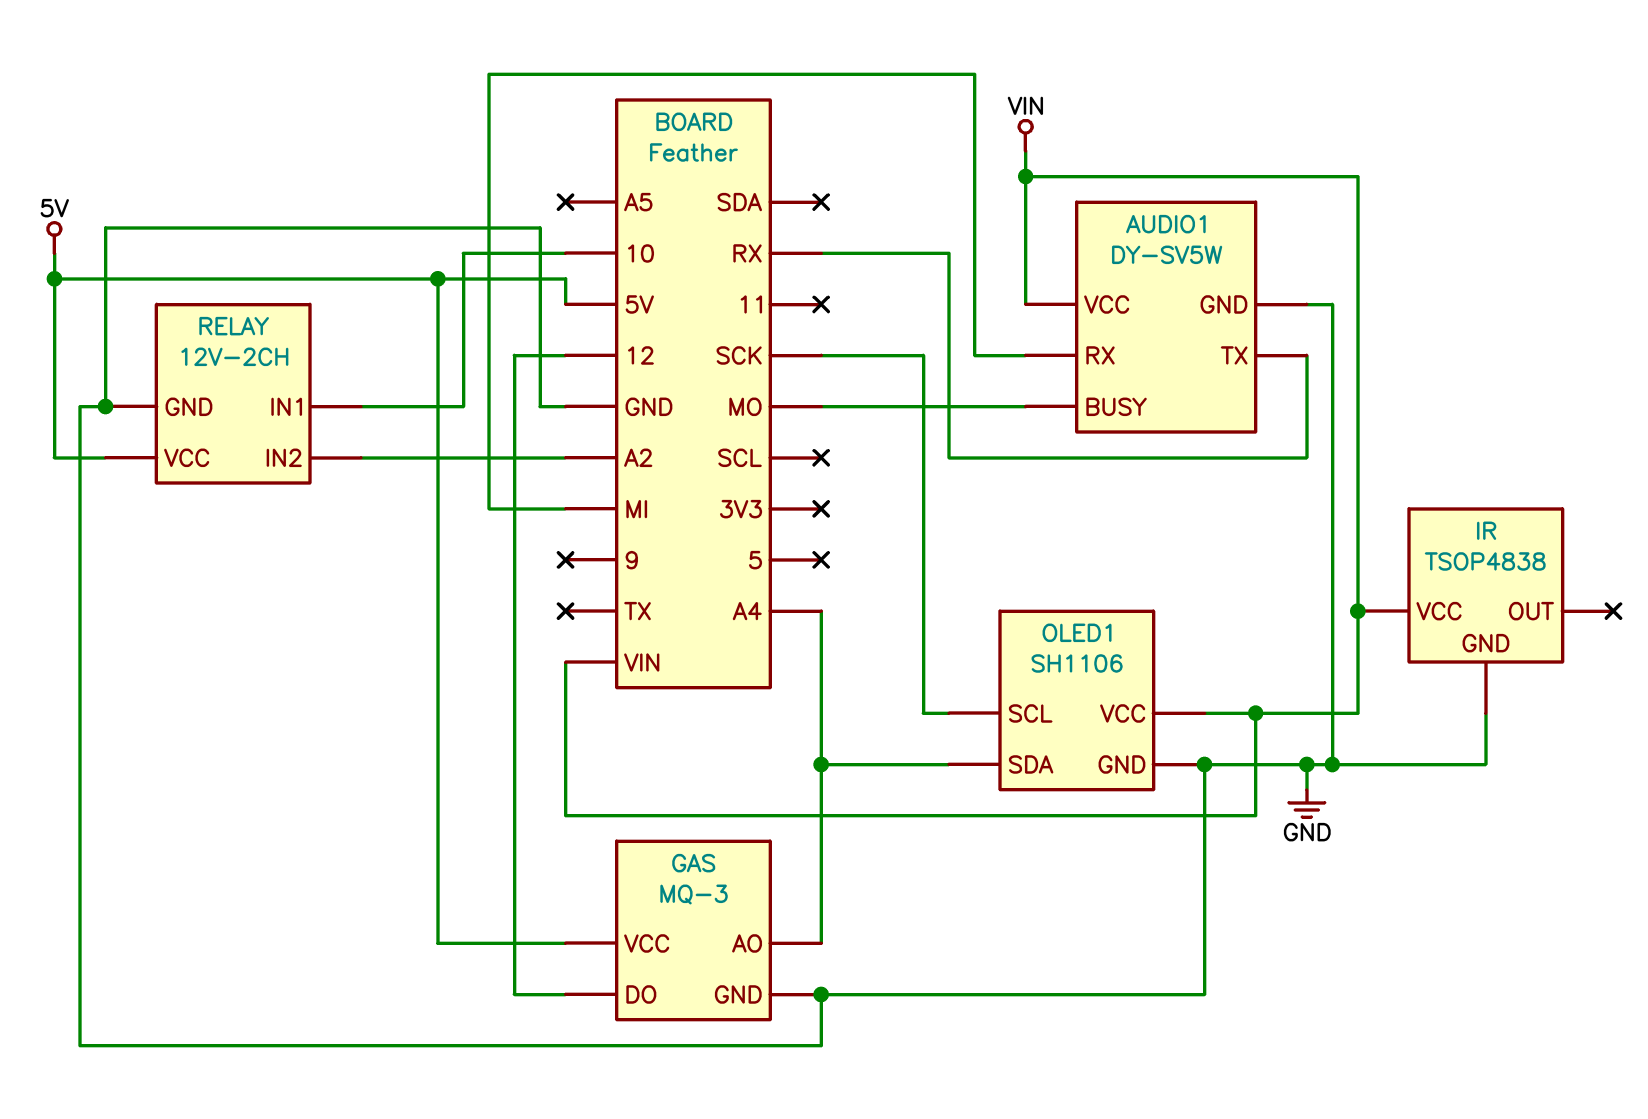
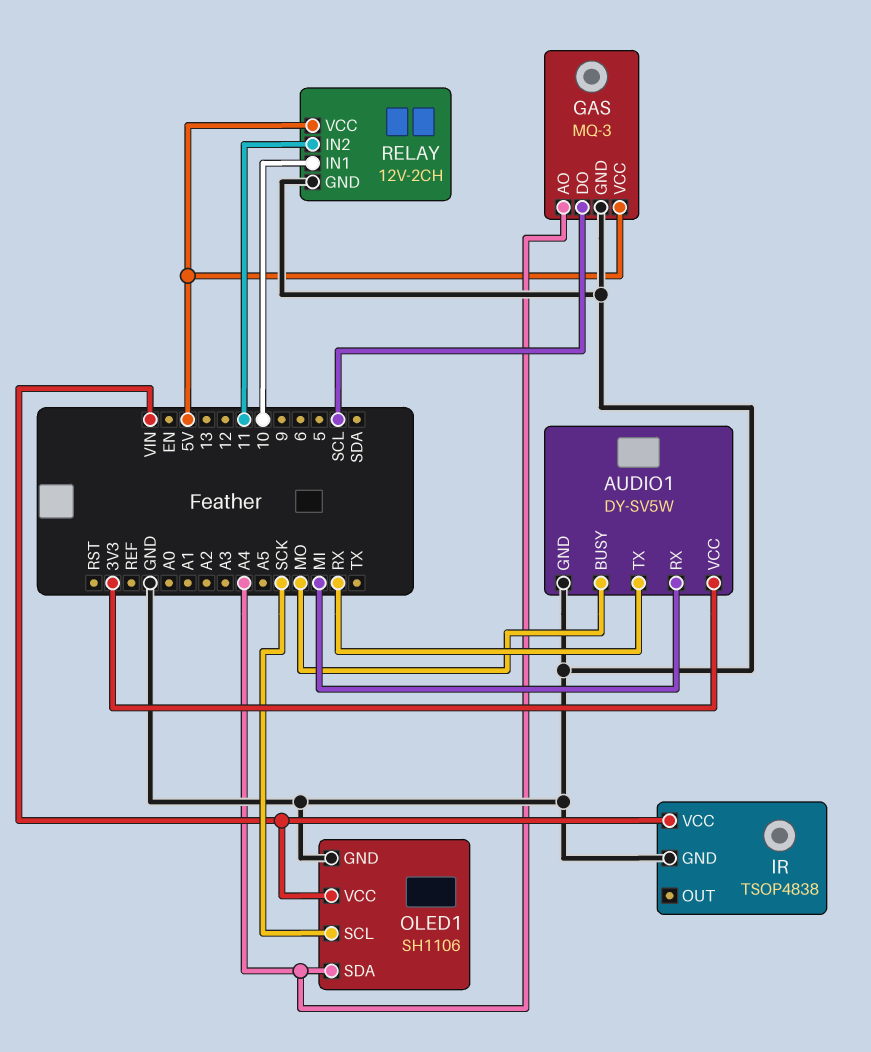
AUDIO1 pin VCC: VIN -> 3V3
GAS pin DO: 12 -> SCL
RELAY pin IN2: A2 -> 11

